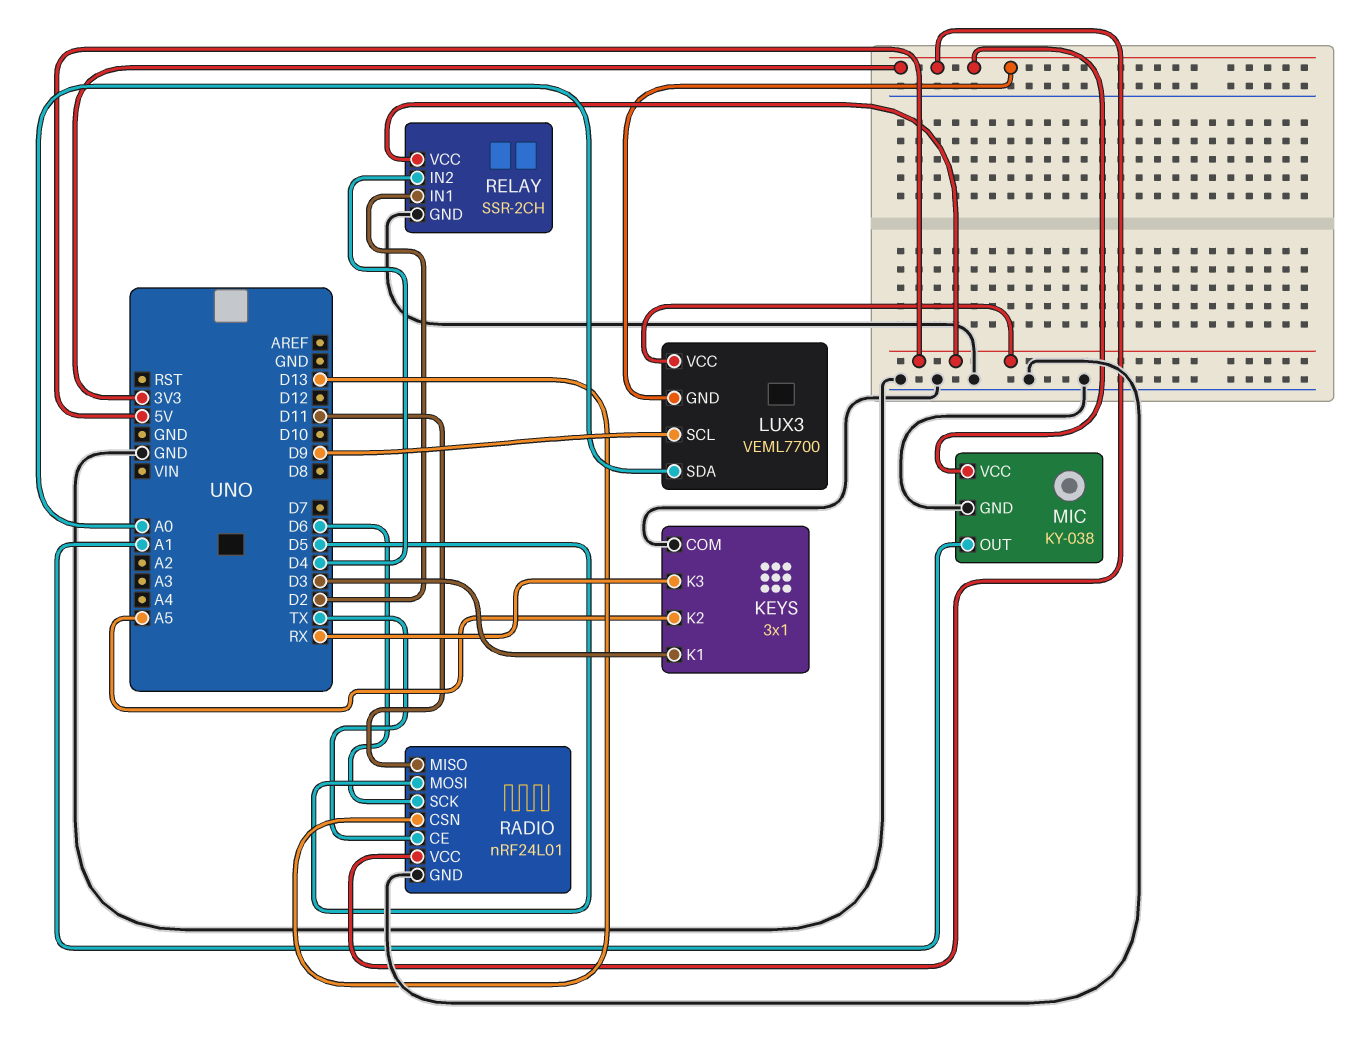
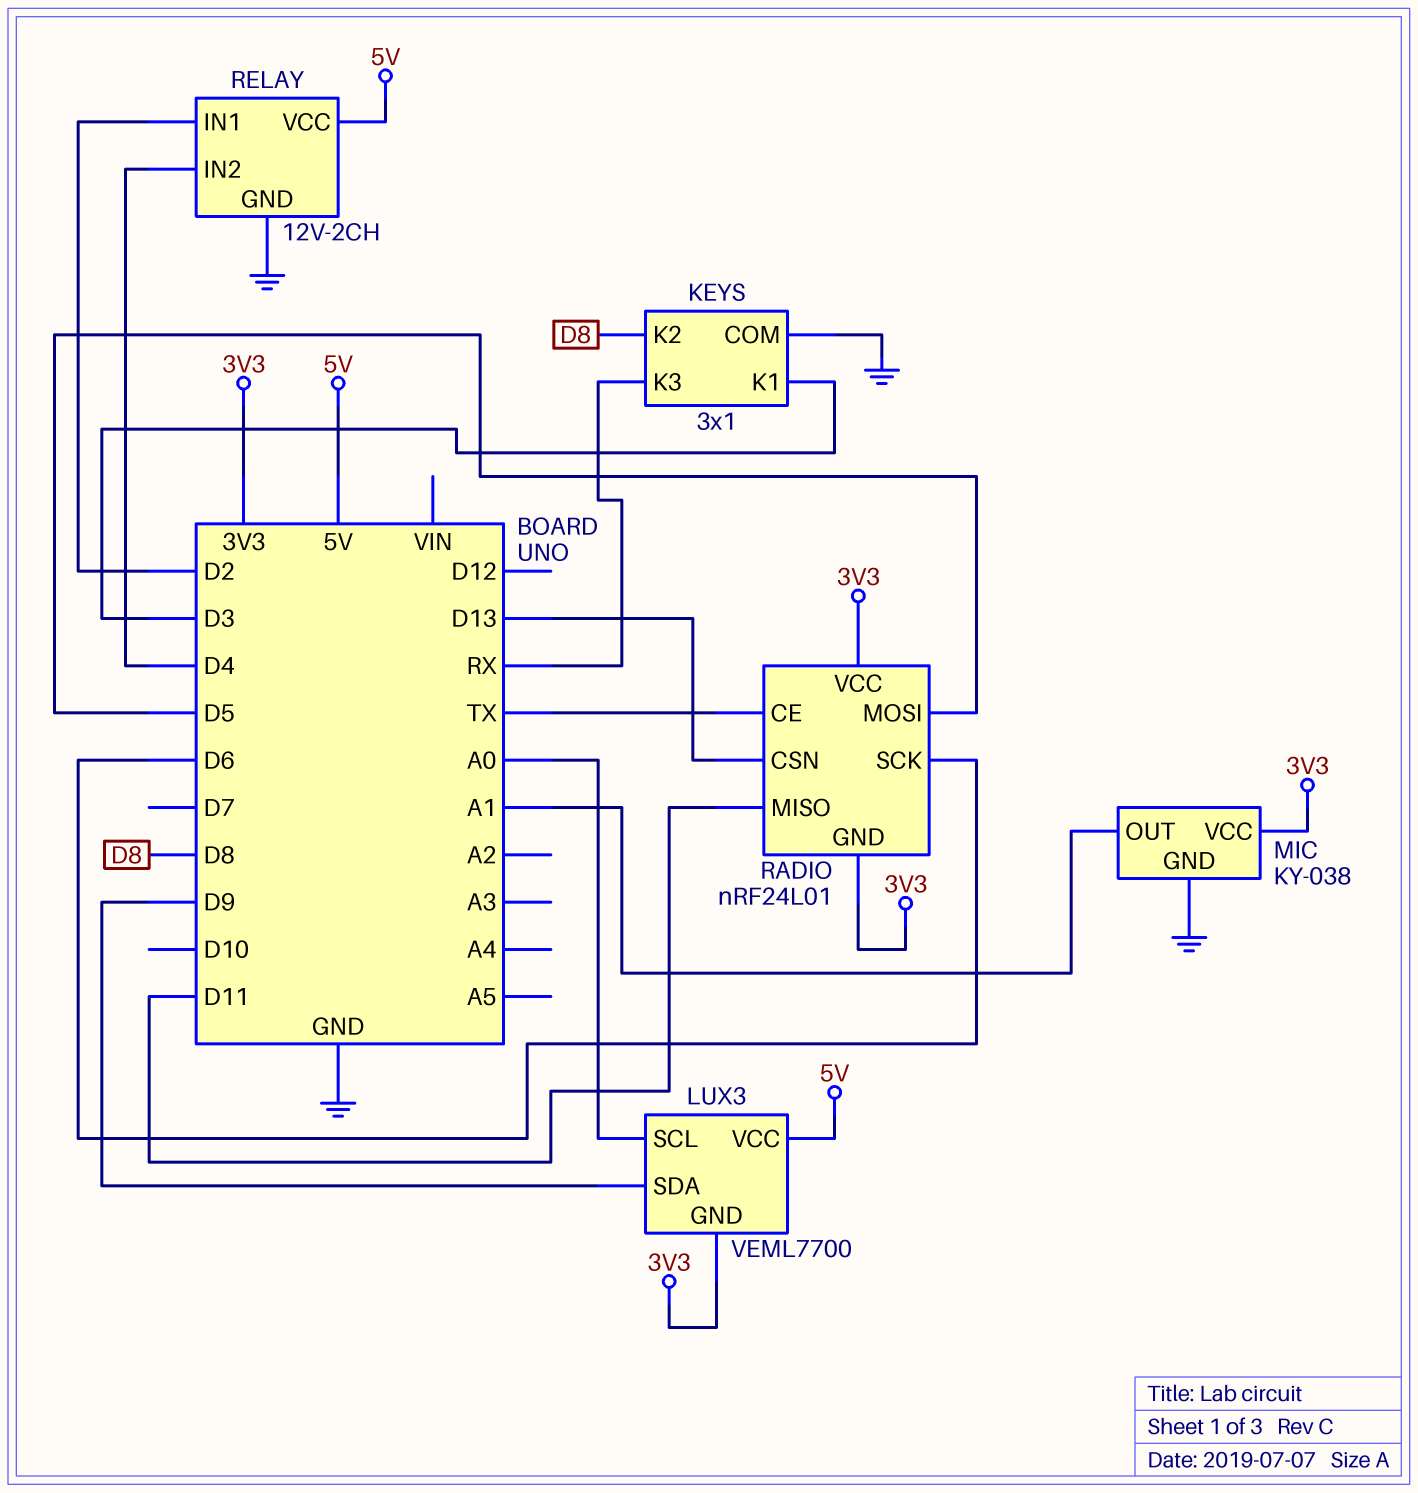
KEYS pin K2: A5 -> D8
LUX3 pin SCL: D9 -> A0
LUX3 pin SDA: A0 -> D9
RADIO pin GND: GND -> 3V3
RELAY: SSR-2CH -> 12V-2CH

